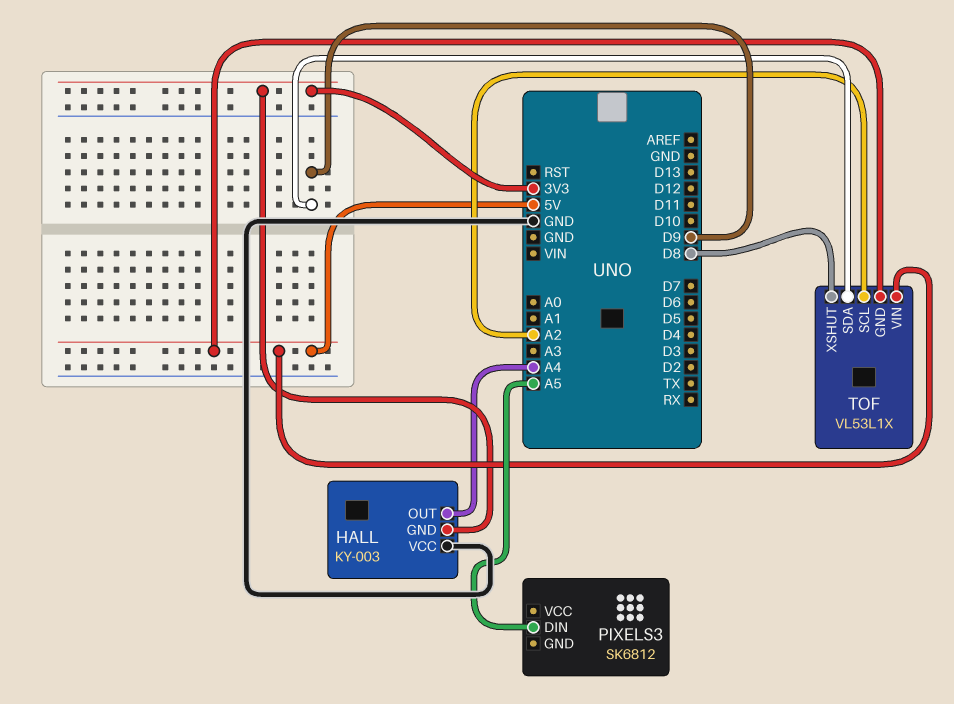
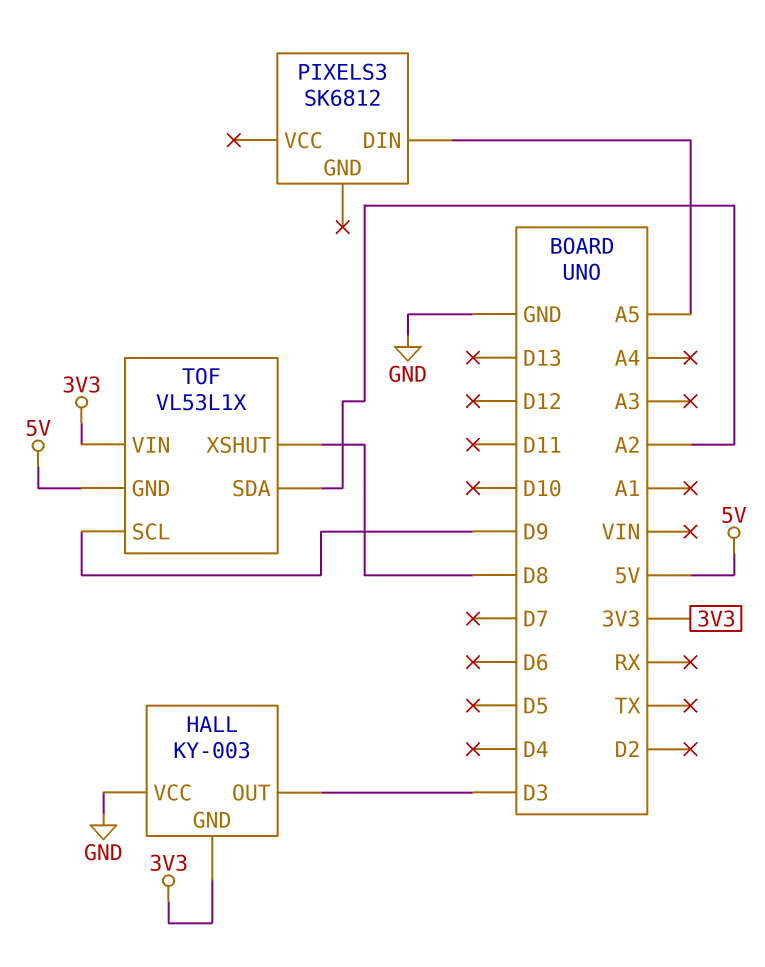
HALL pin OUT: A4 -> D3
TOF pin SCL: A2 -> D9
TOF pin SDA: D9 -> A2
TOF pin VIN: 5V -> 3V3

